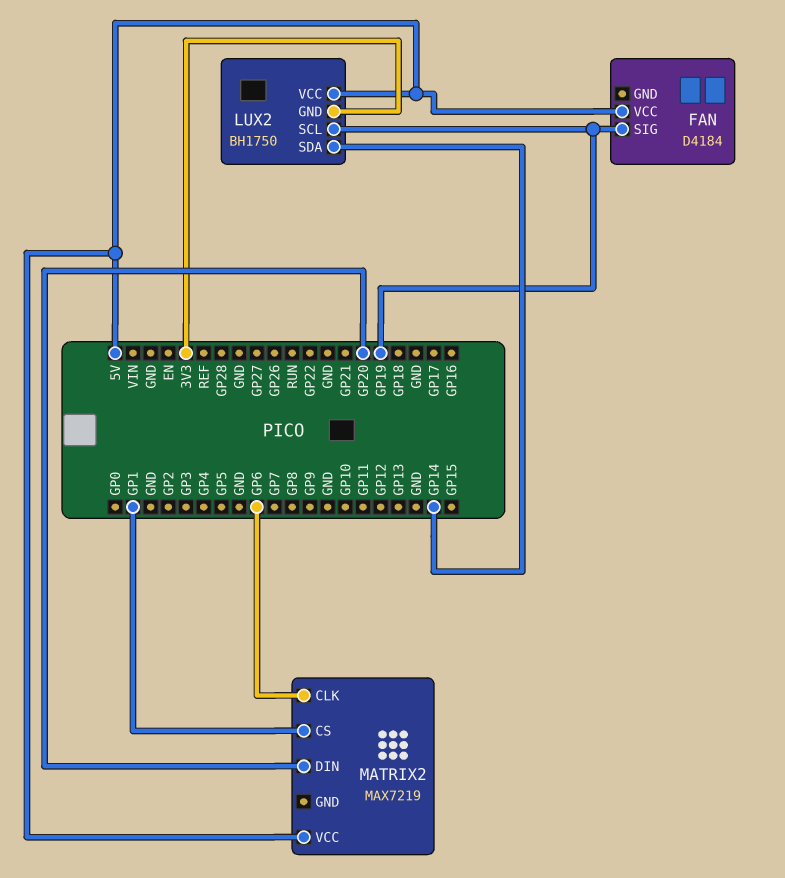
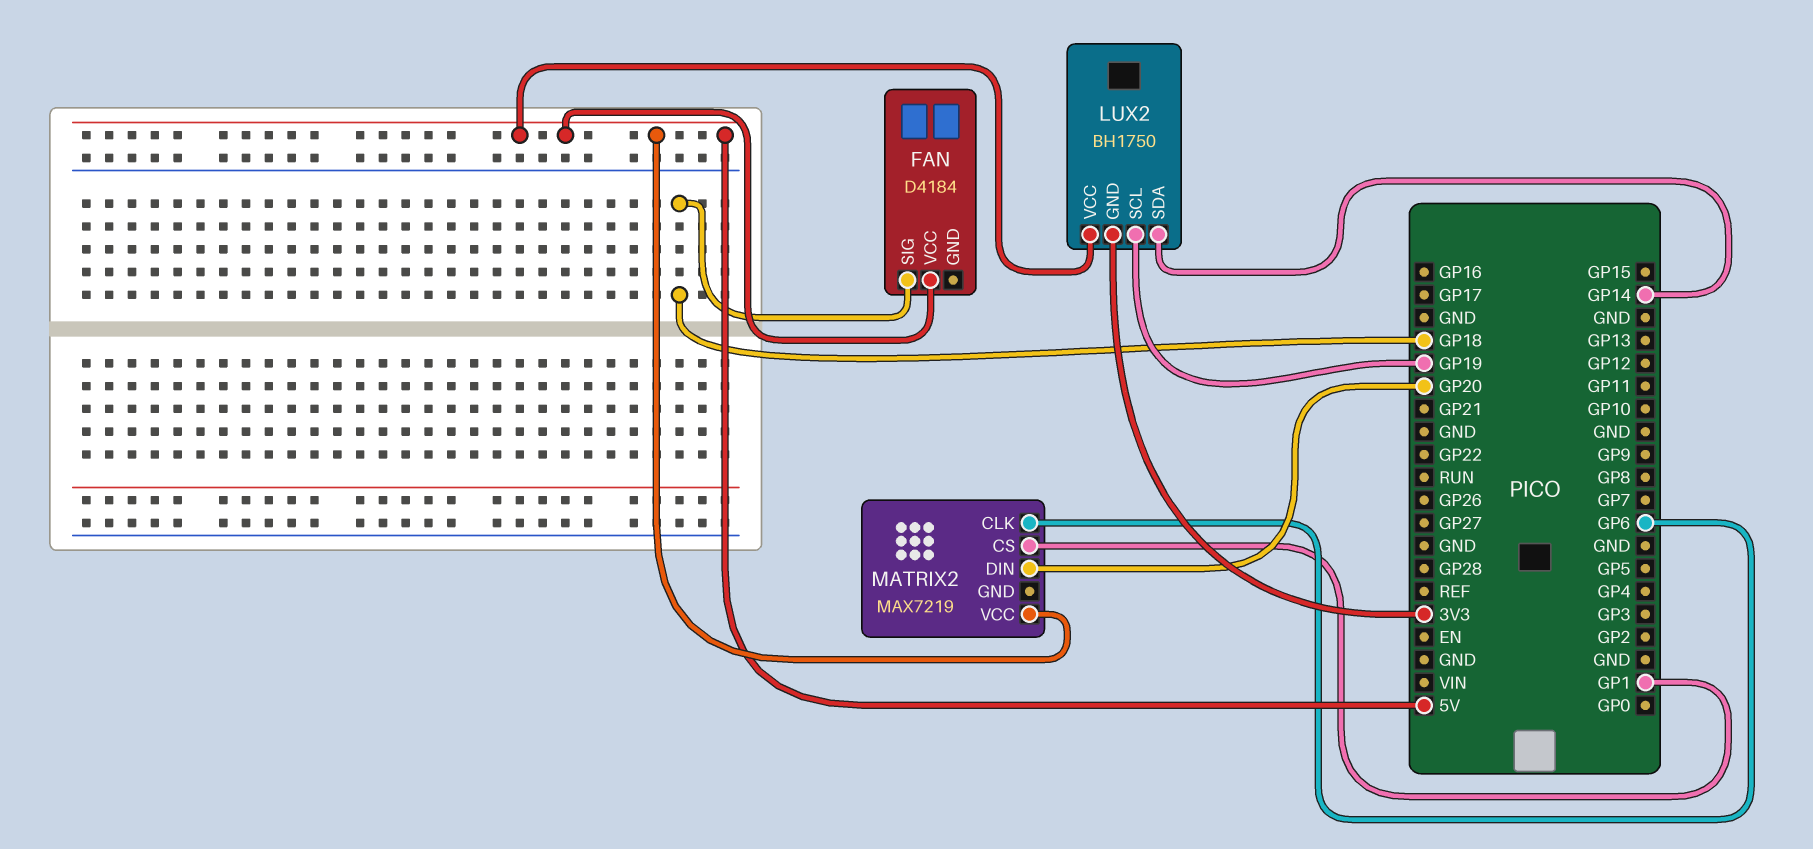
FAN pin SIG: GP19 -> GP18

